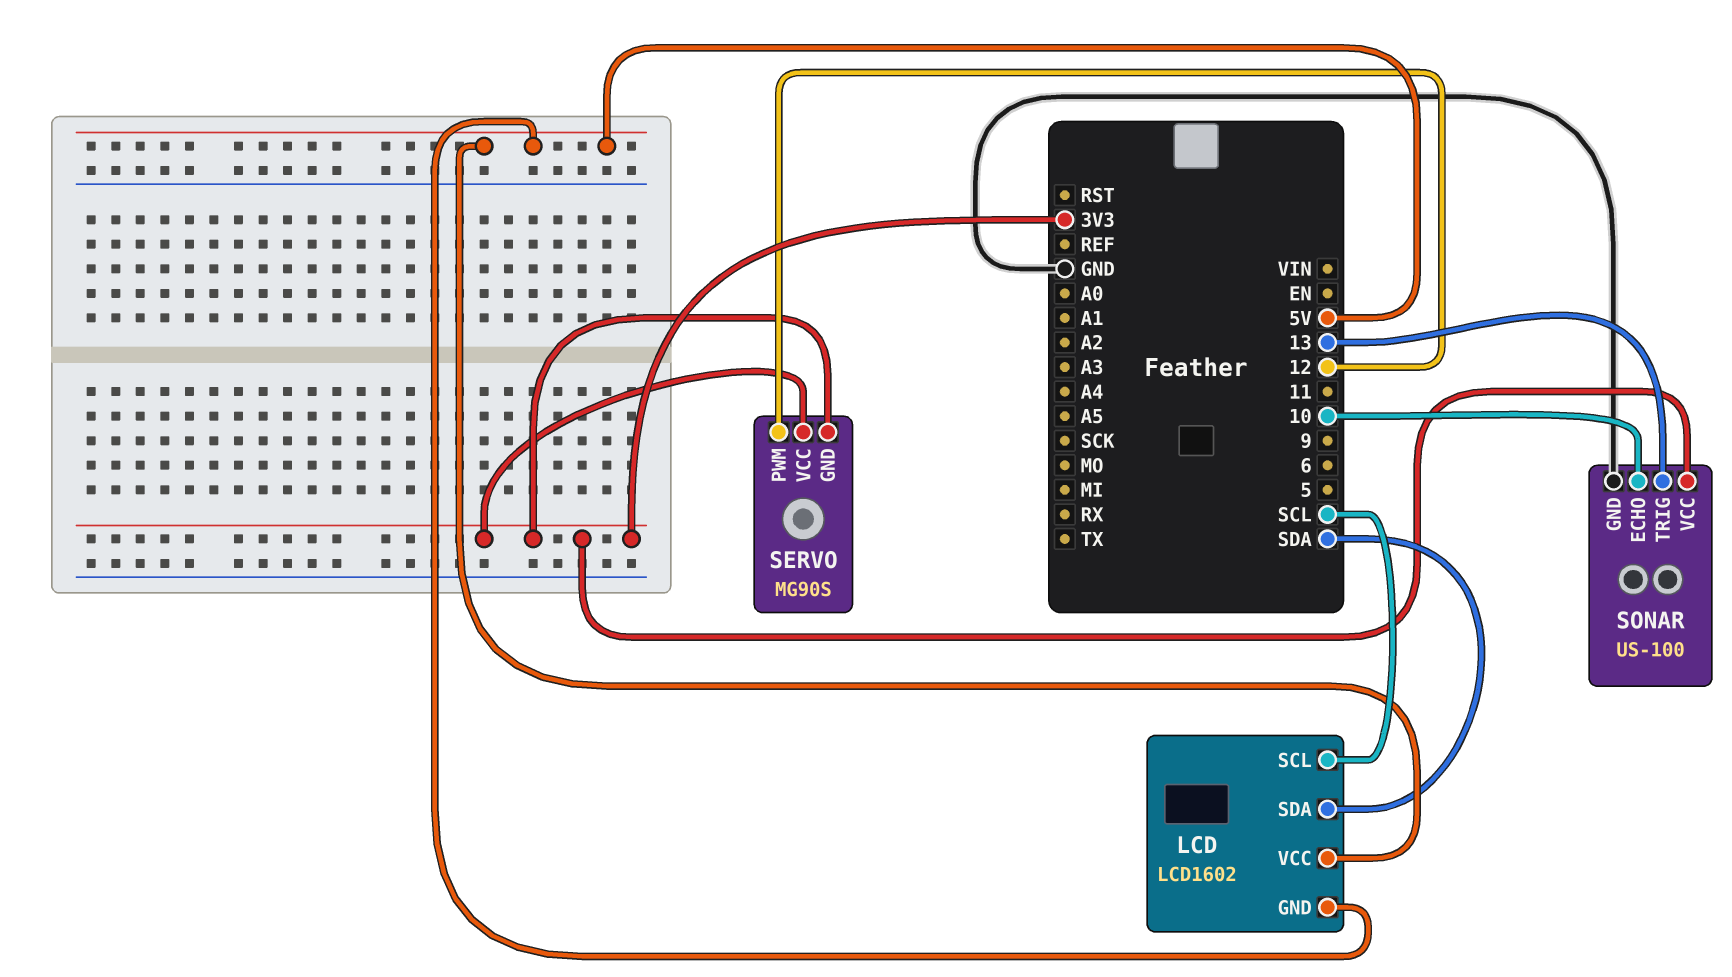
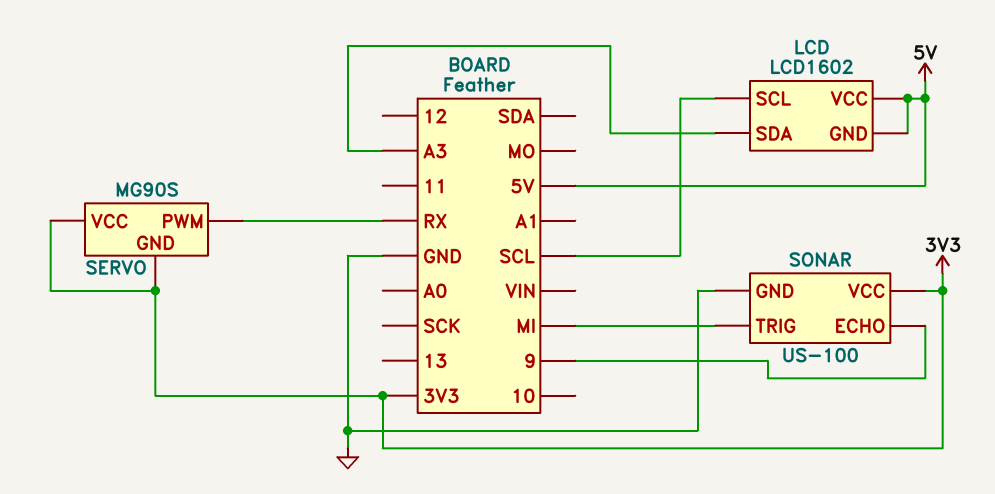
LCD pin SDA: SDA -> A3
SERVO pin PWM: 12 -> RX
SONAR pin ECHO: 10 -> 9
SONAR pin TRIG: 13 -> MI

